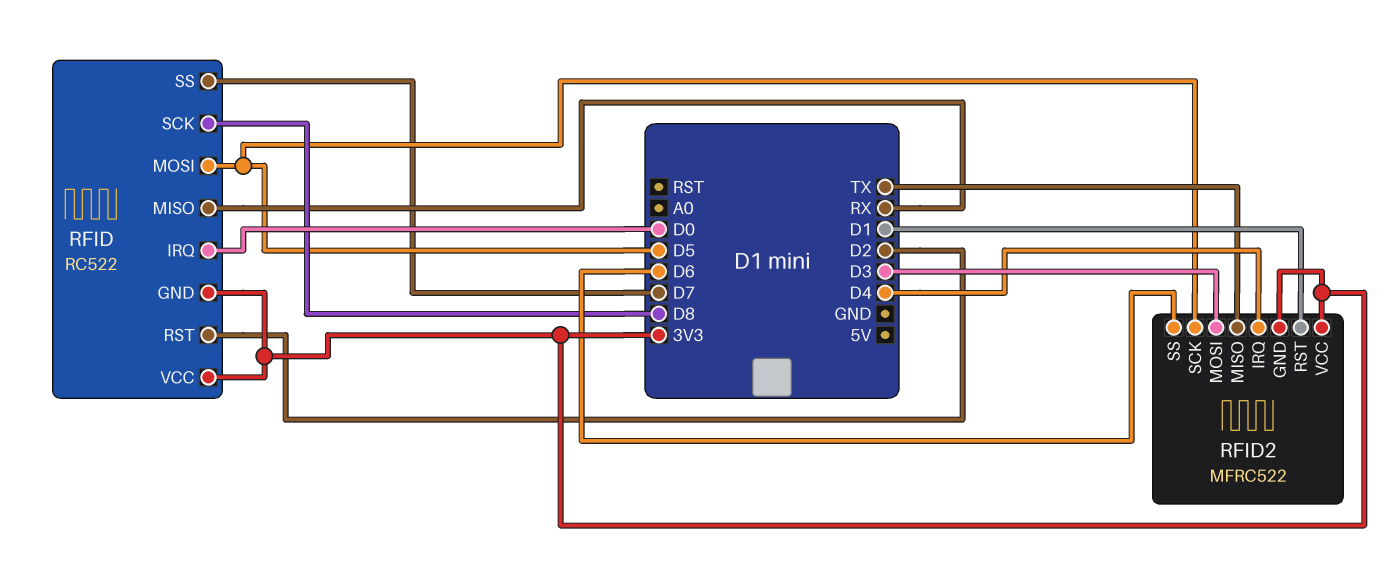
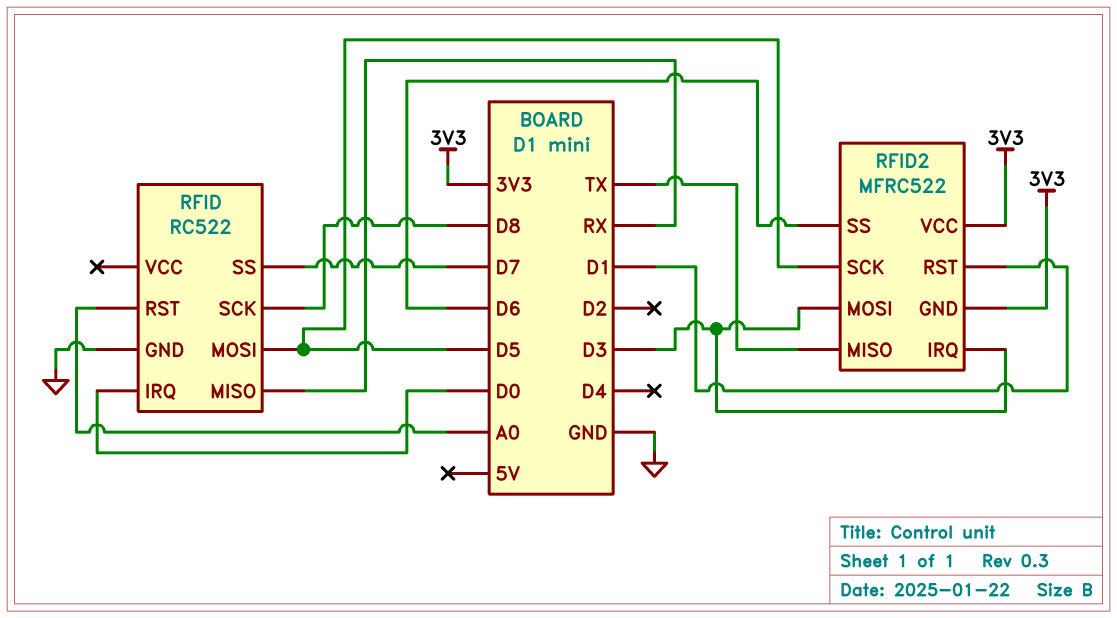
RFID pin GND: 3V3 -> GND
RFID pin RST: D2 -> A0
RFID pin VCC: 3V3 -> none
RFID2 pin IRQ: D4 -> D3

